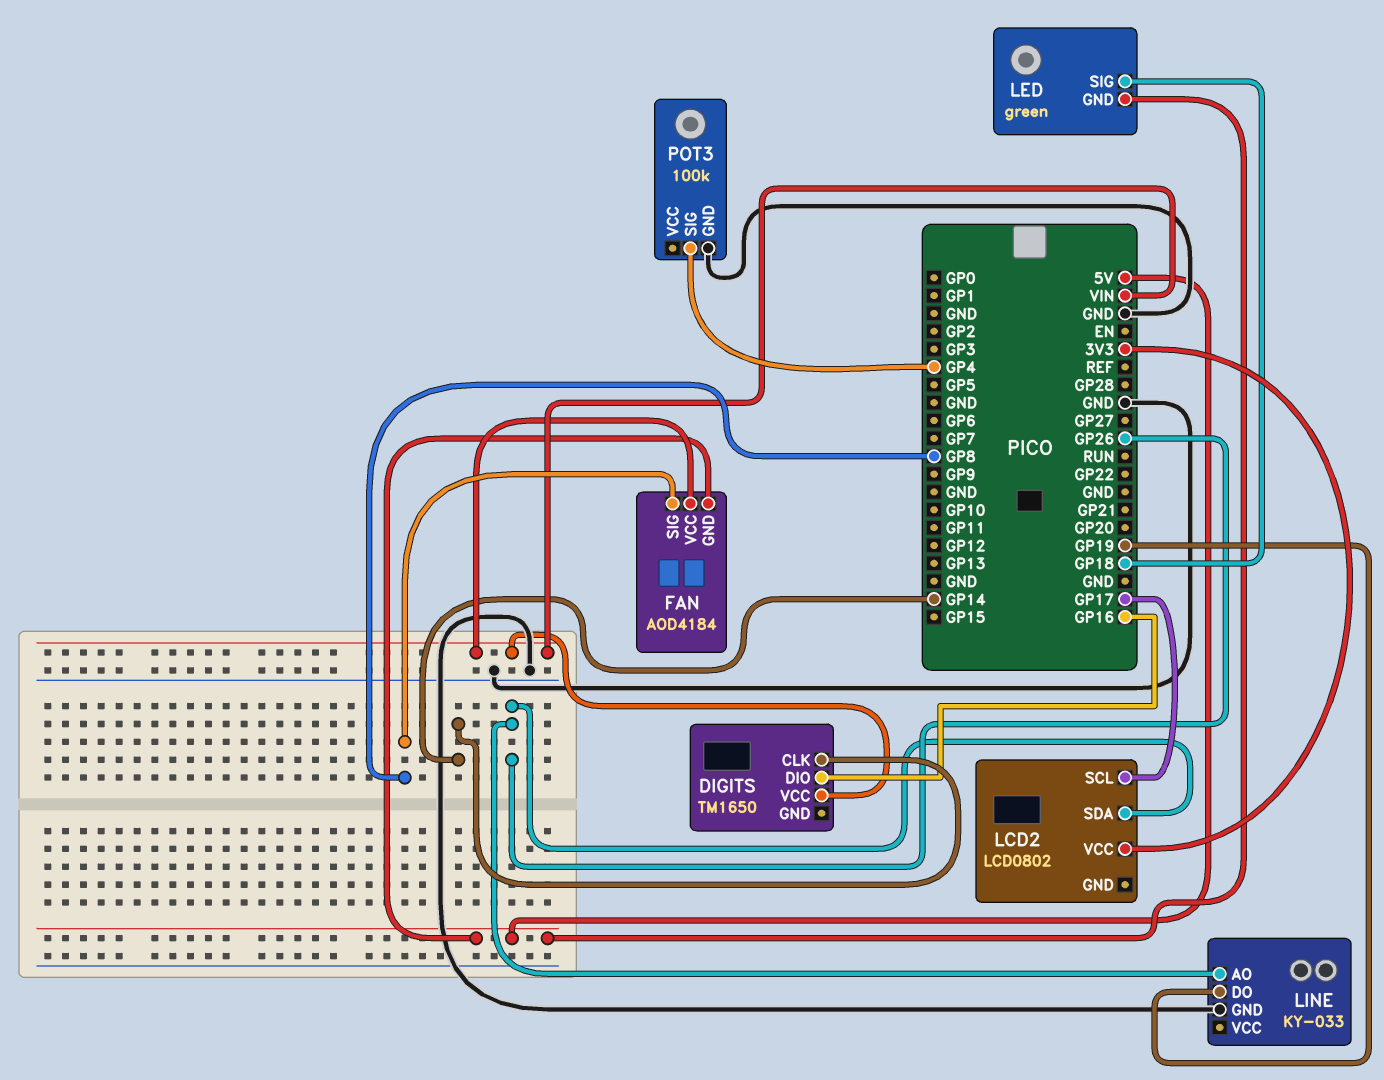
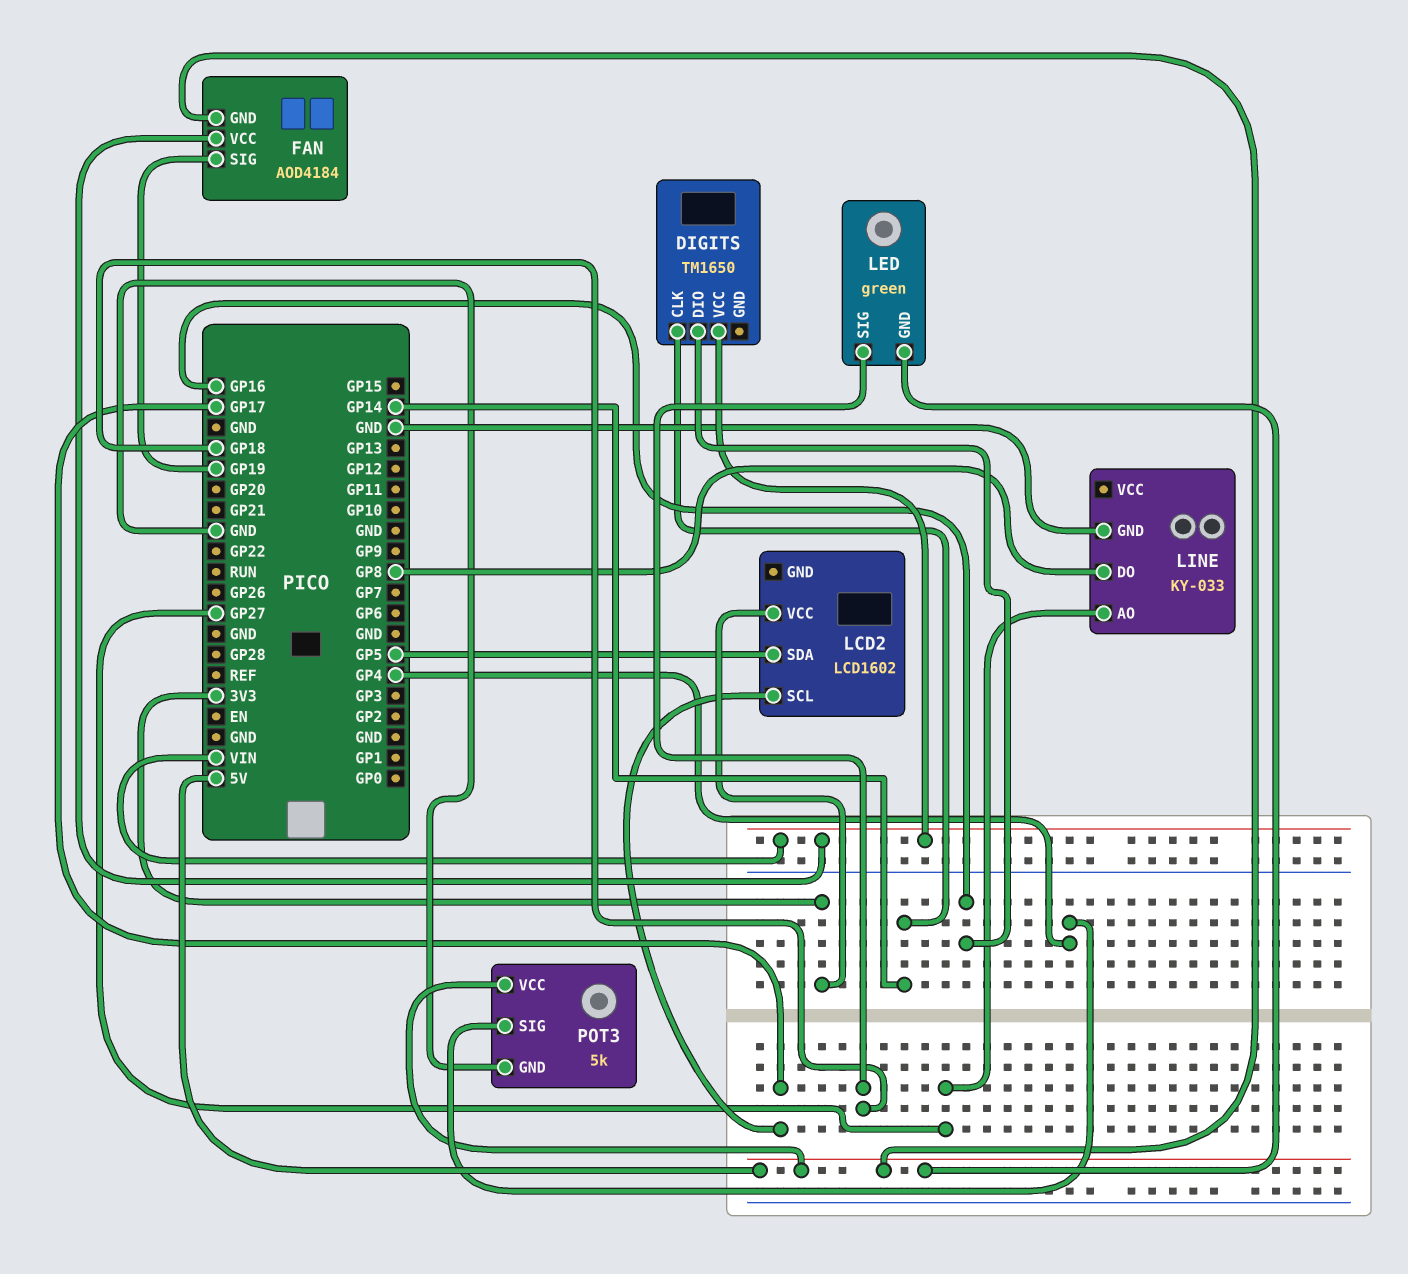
FAN pin SIG: GP8 -> GP19
LCD2: LCD0802 -> LCD1602
LCD2 pin SDA: GP26 -> GP5
LINE pin AO: GP26 -> GP27
LINE pin DO: GP19 -> GP8
POT3: 100k -> 5k
POT3 pin VCC: none -> 5V

